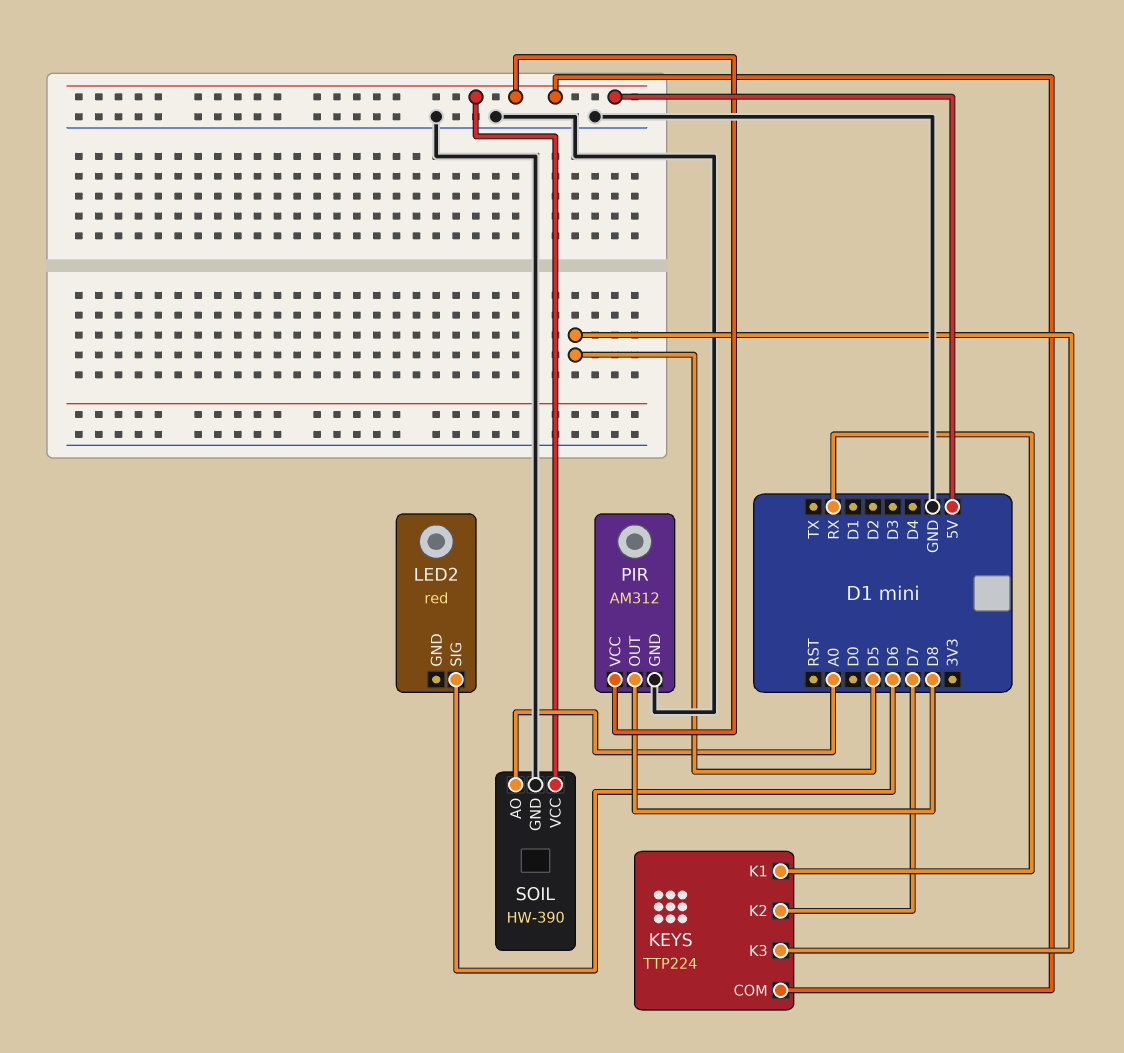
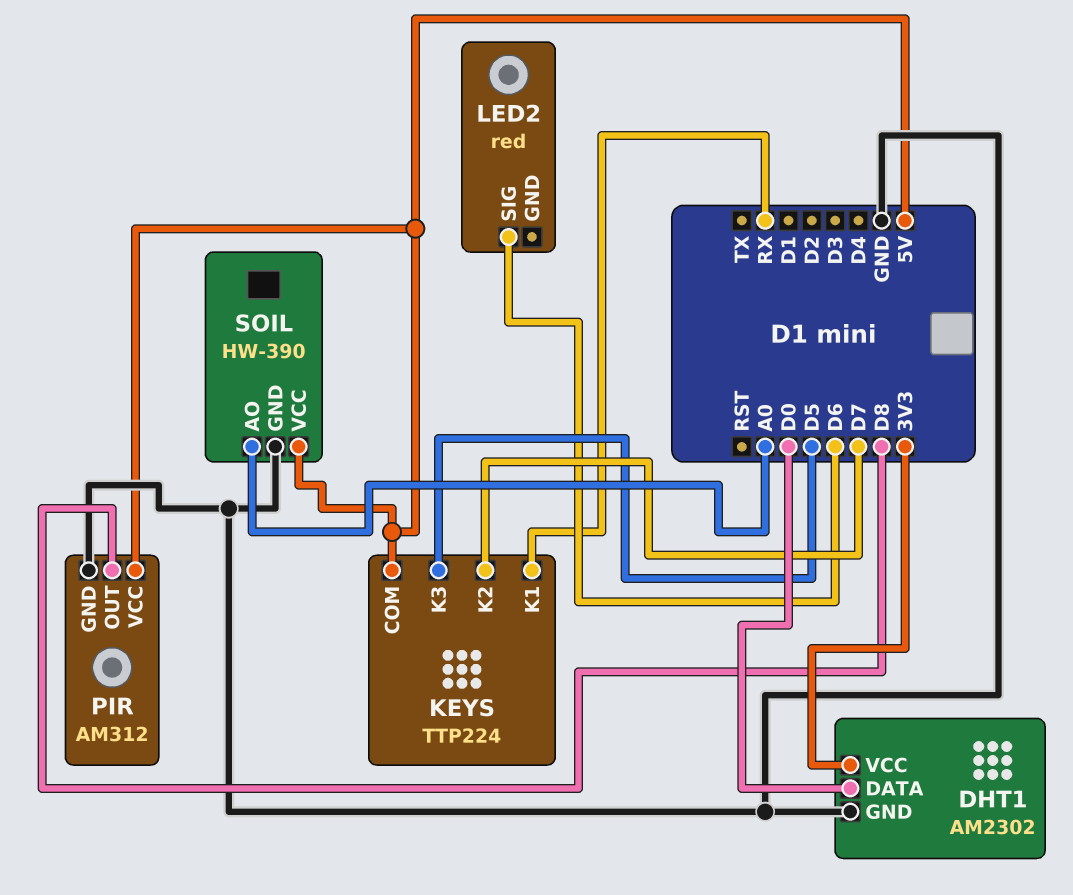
DHT1: none -> AM2302
DHT1 pin DATA: none -> D0
DHT1 pin GND: none -> GND
DHT1 pin VCC: none -> 3V3

